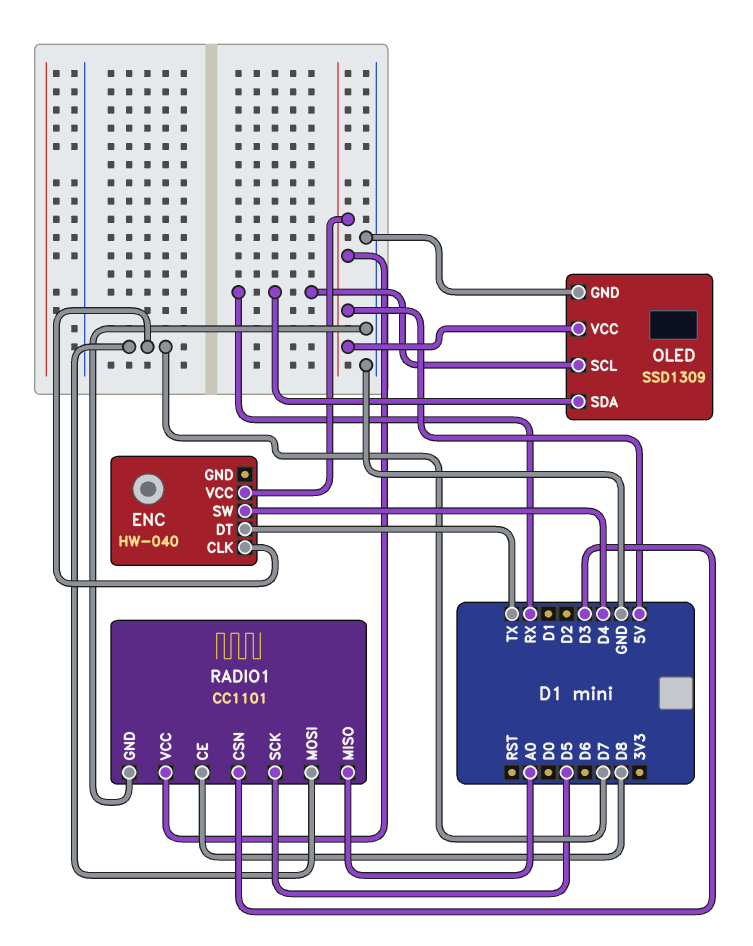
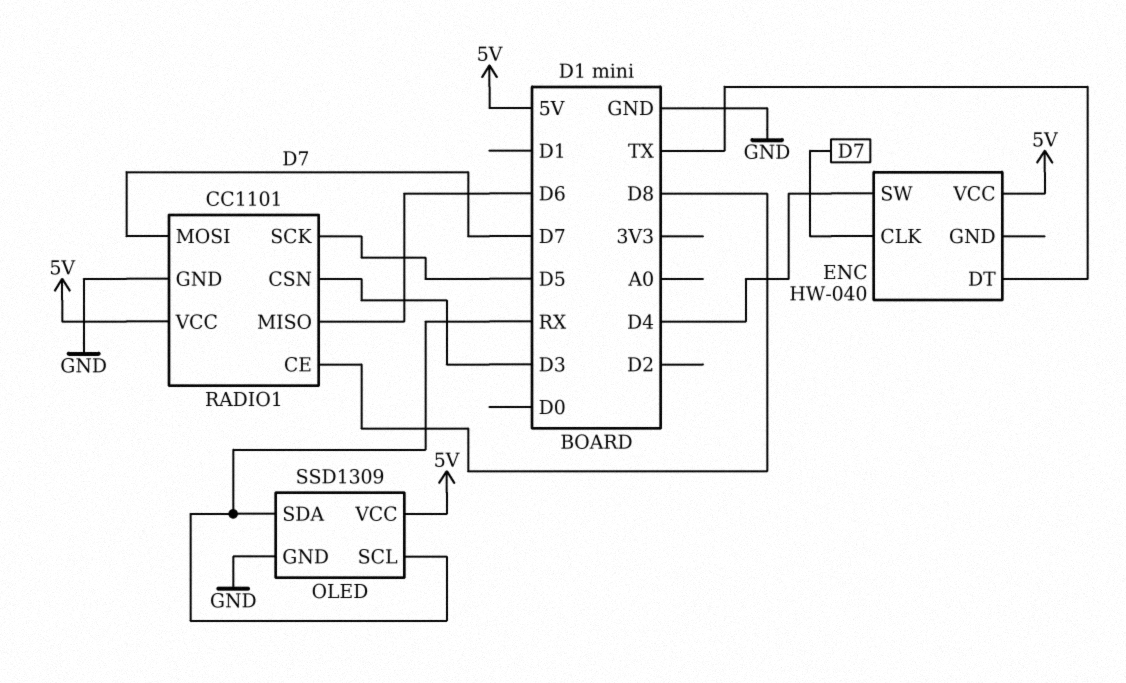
RADIO1 pin MISO: A0 -> D6

